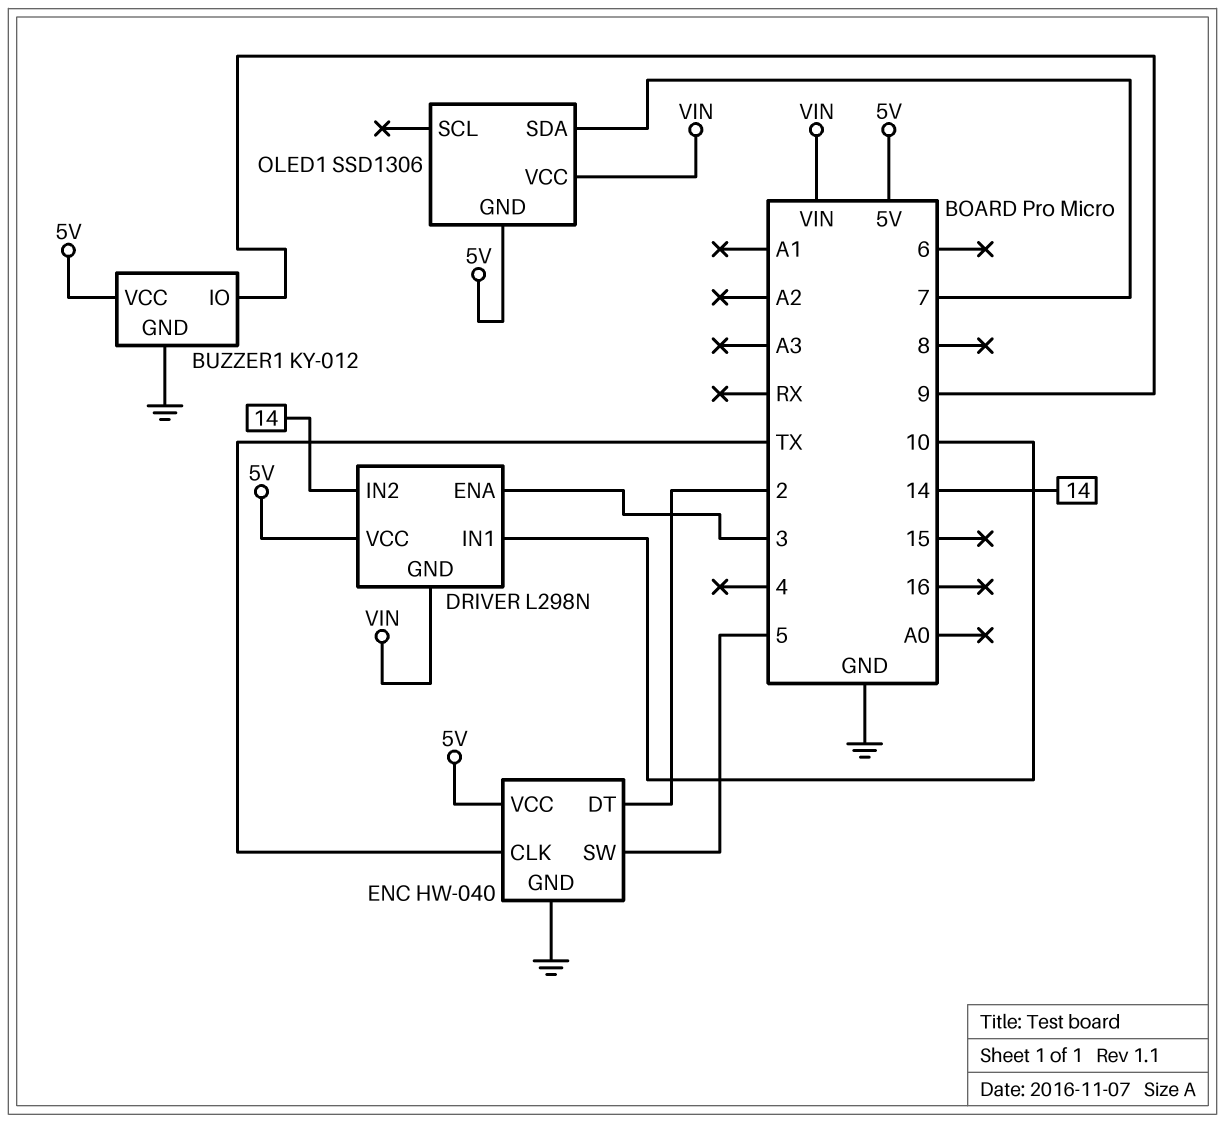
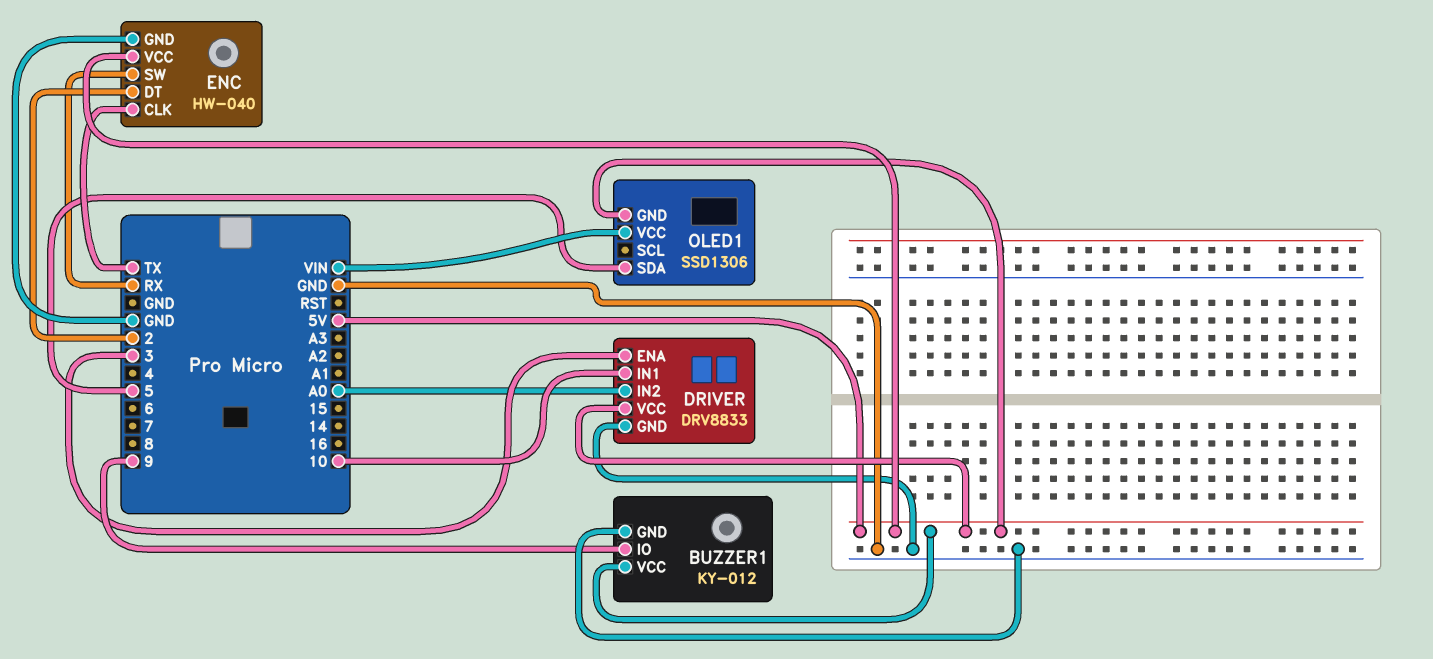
DRIVER: L298N -> DRV8833
DRIVER pin GND: VIN -> GND
DRIVER pin IN2: 14 -> A0
ENC pin SW: 5 -> RX
OLED1 pin SDA: 7 -> 5

